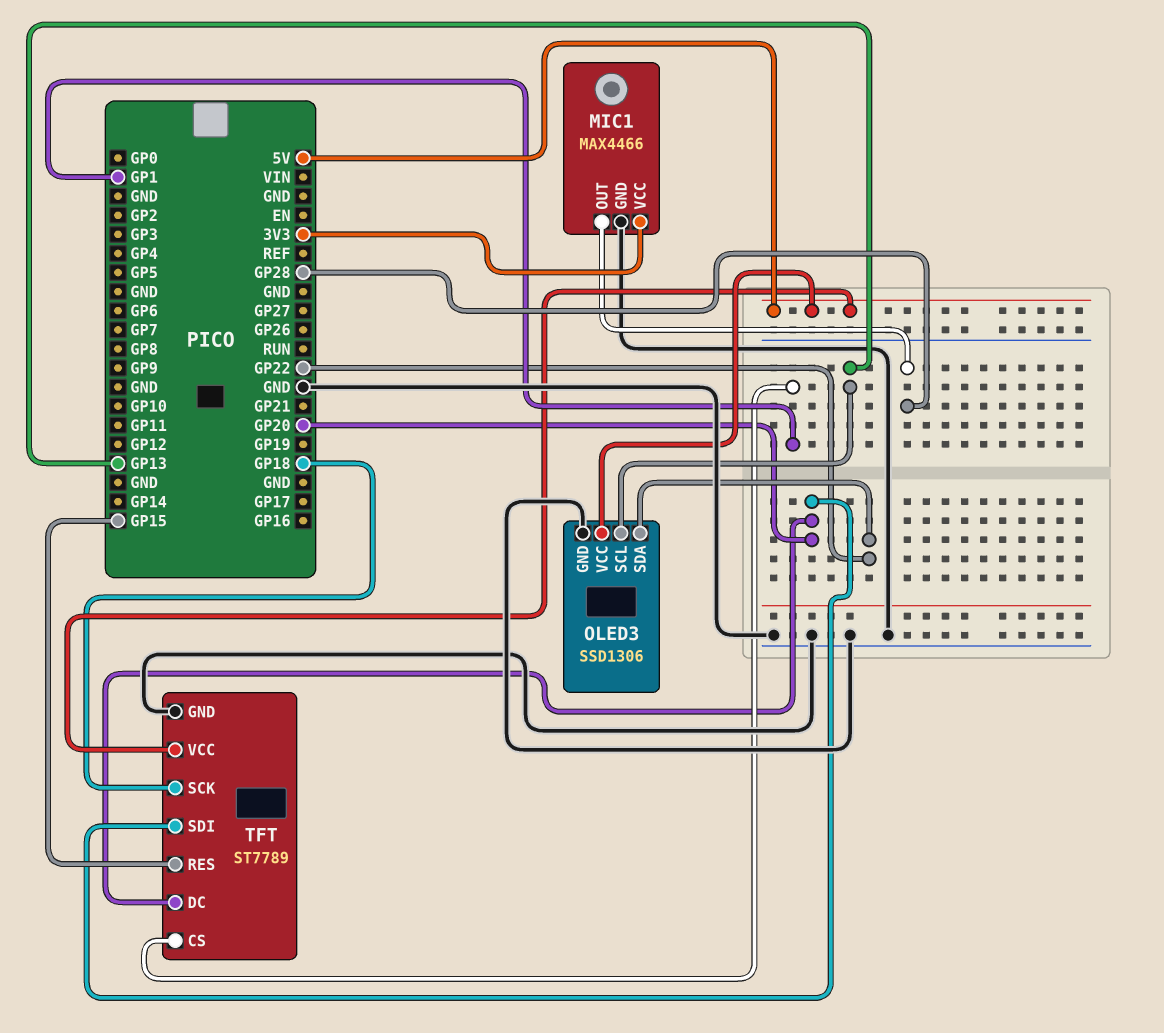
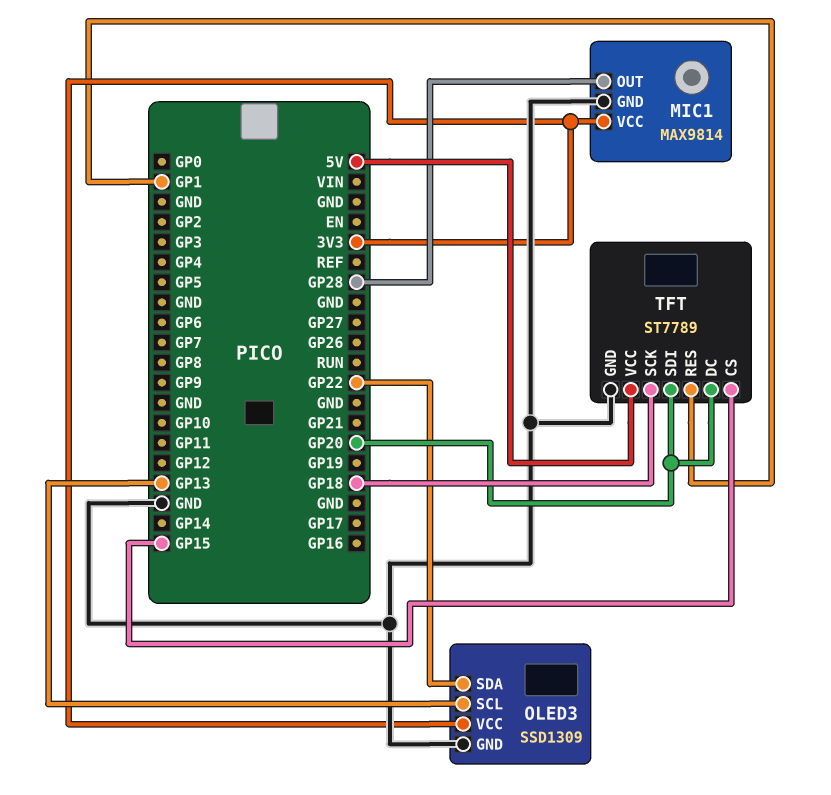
MIC1: MAX4466 -> MAX9814
OLED3: SSD1306 -> SSD1309
OLED3 pin VCC: 5V -> 3V3
TFT pin CS: GP1 -> GP15
TFT pin RES: GP15 -> GP1

